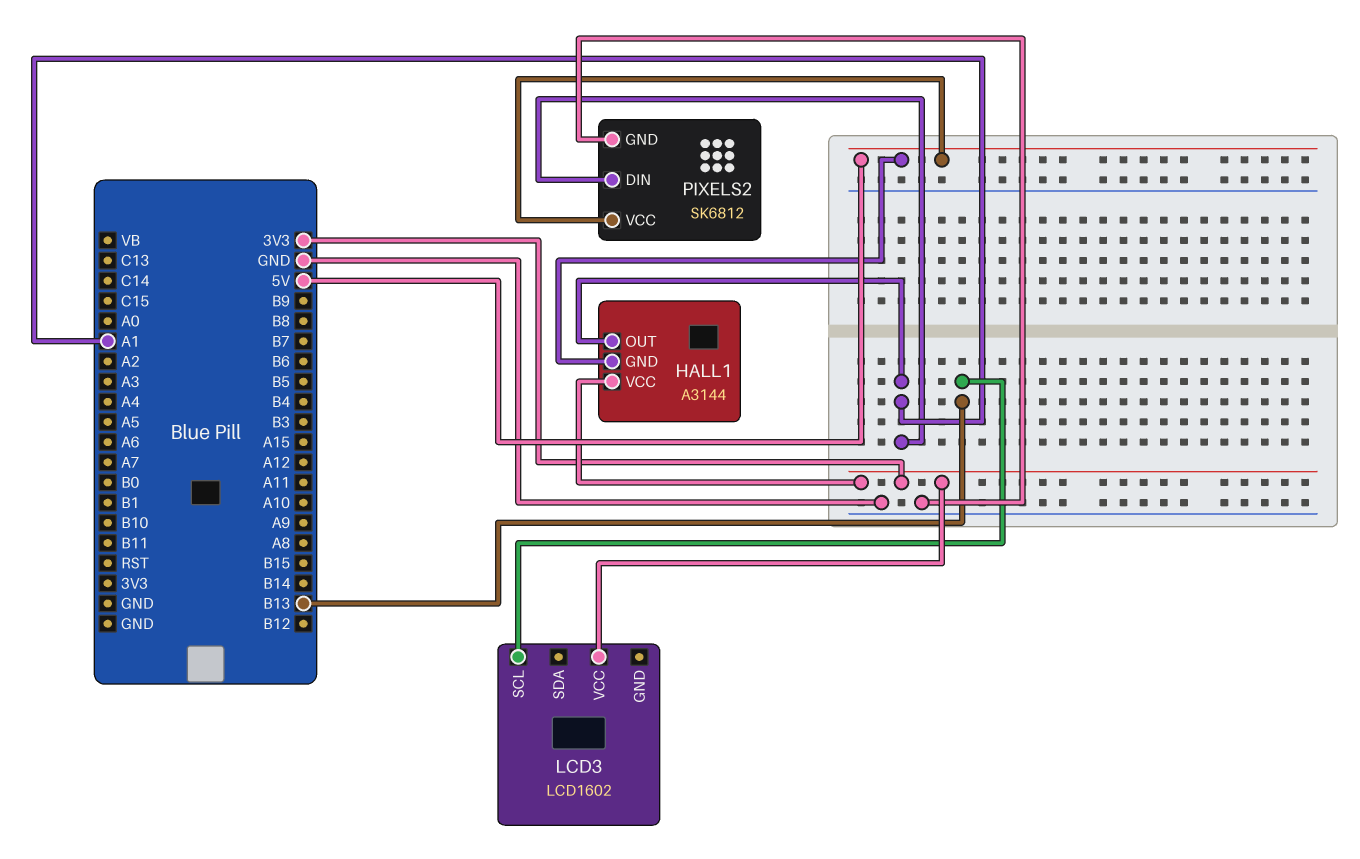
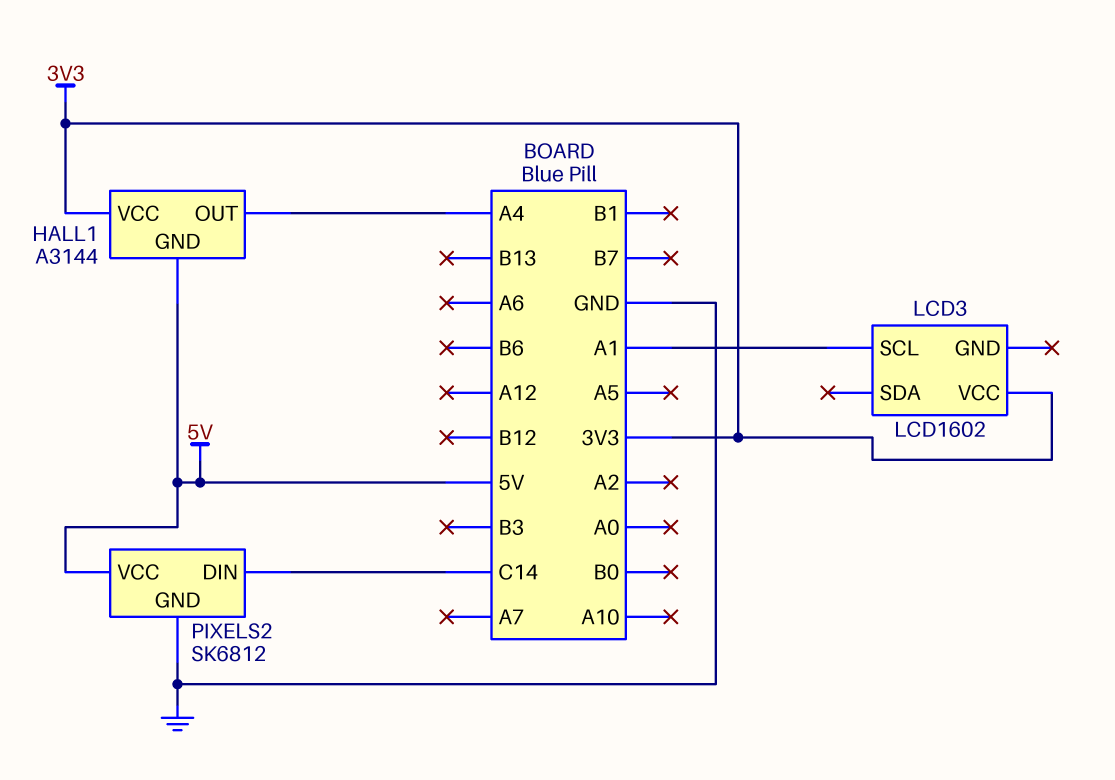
HALL1 pin OUT: A1 -> A4
LCD3 pin SCL: B13 -> A1
PIXELS2 pin DIN: A1 -> C14

